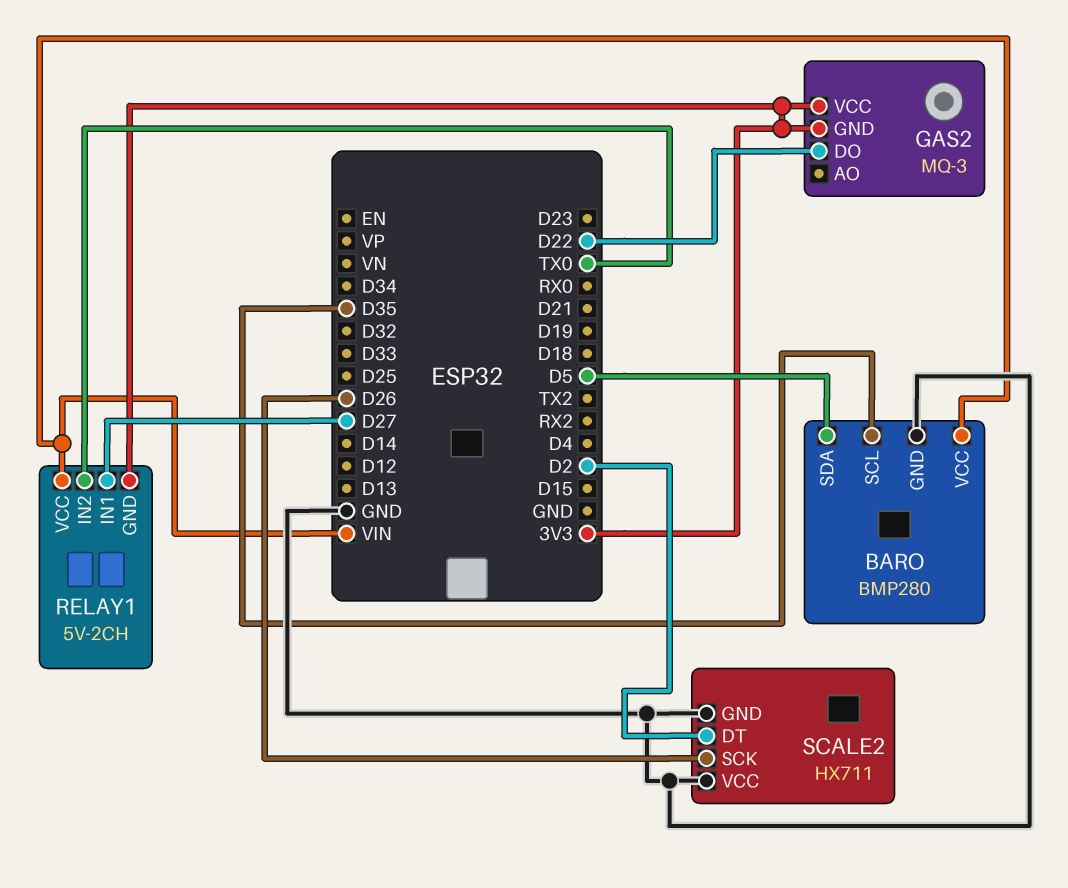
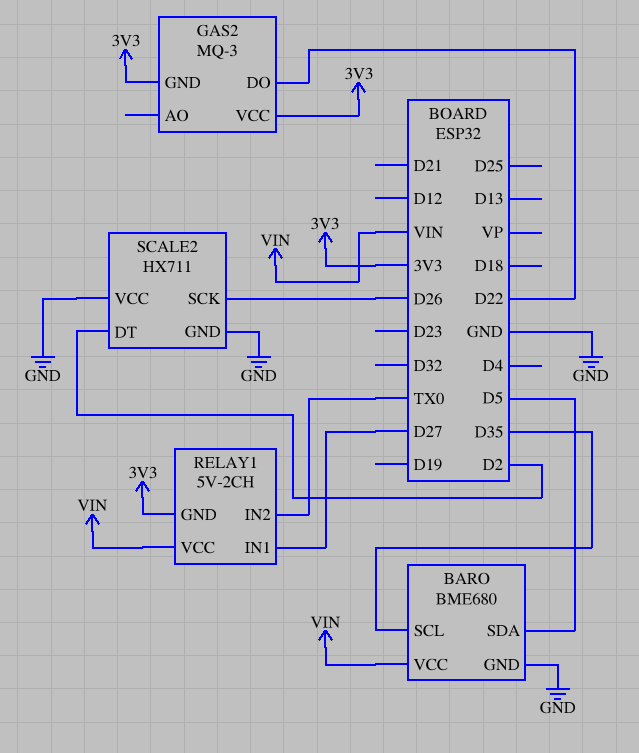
BARO: BMP280 -> BME680

